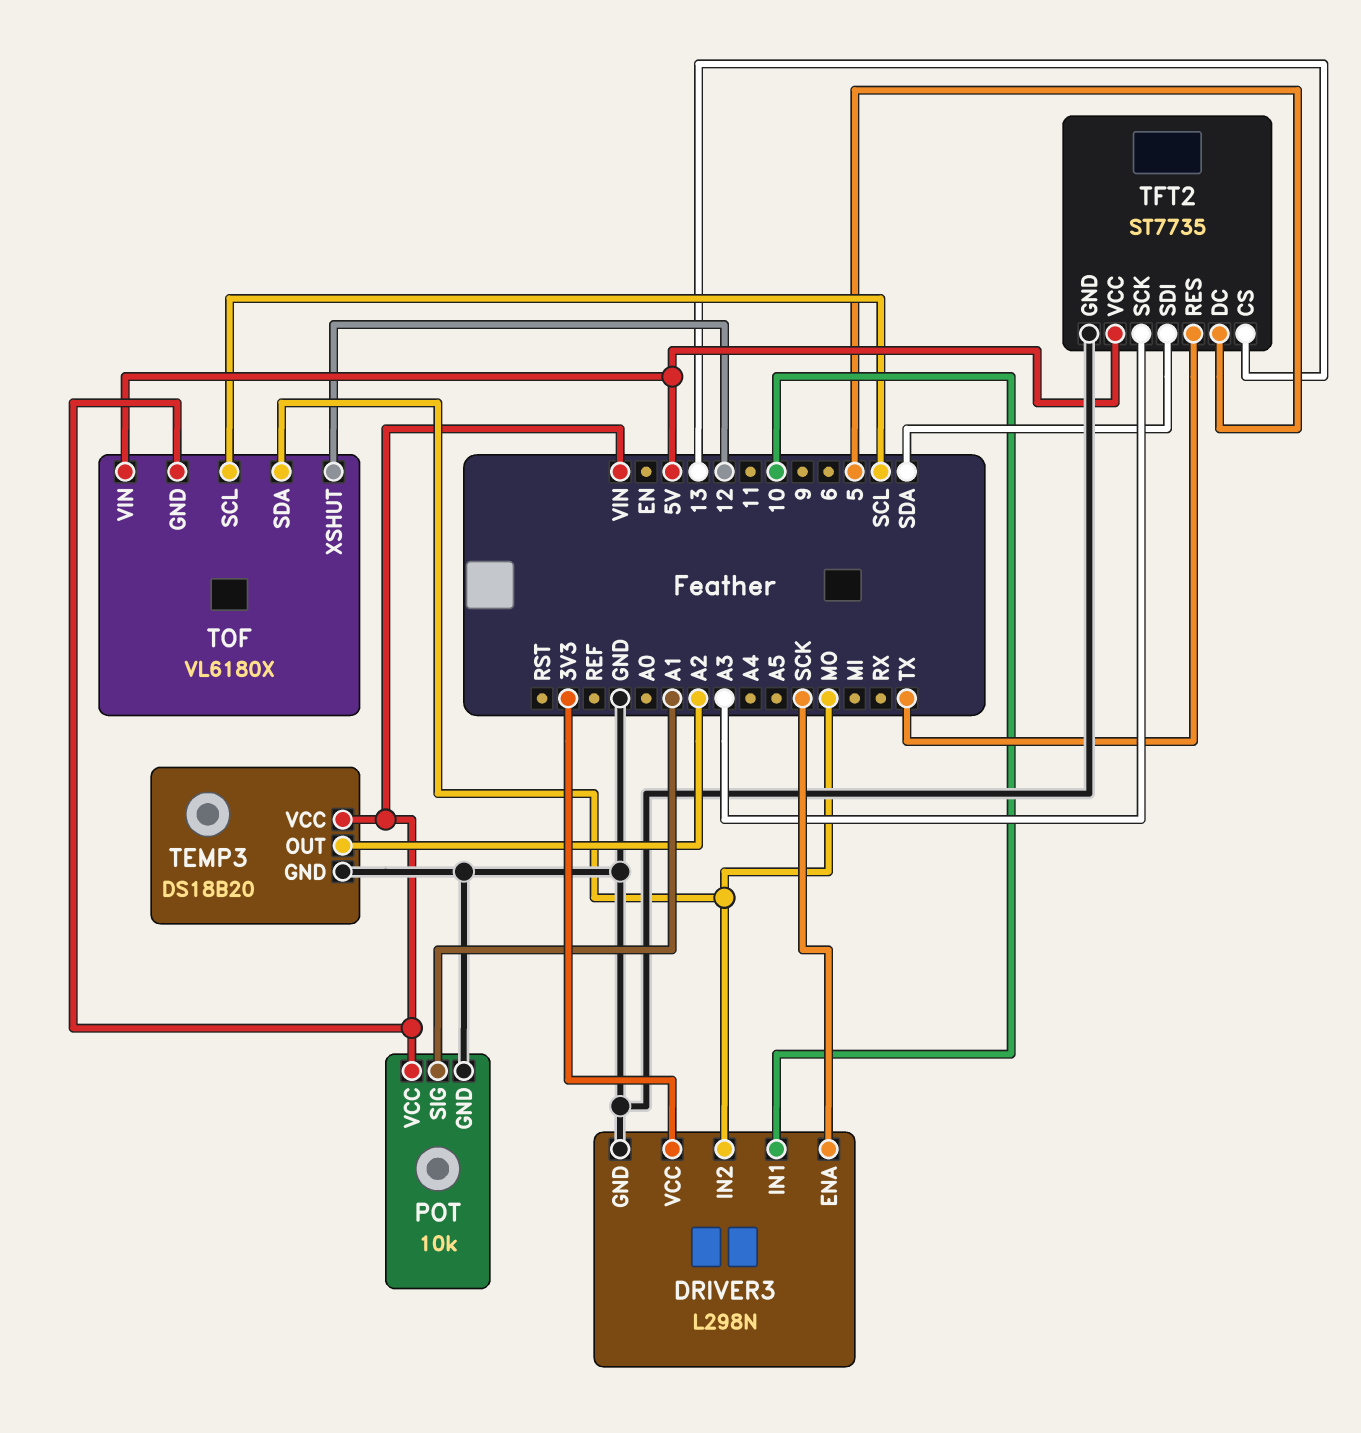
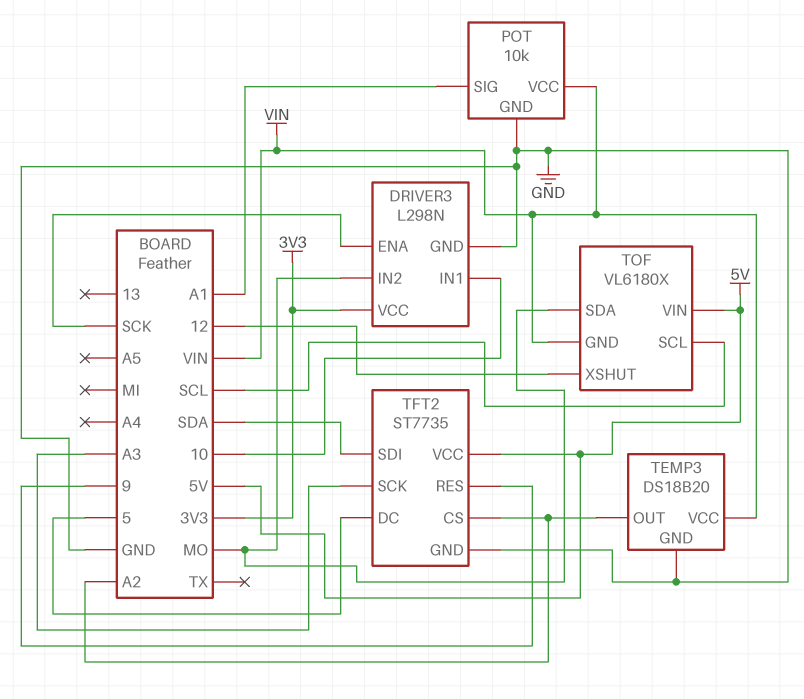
TFT2 pin CS: 13 -> A2
TFT2 pin RES: TX -> 9

